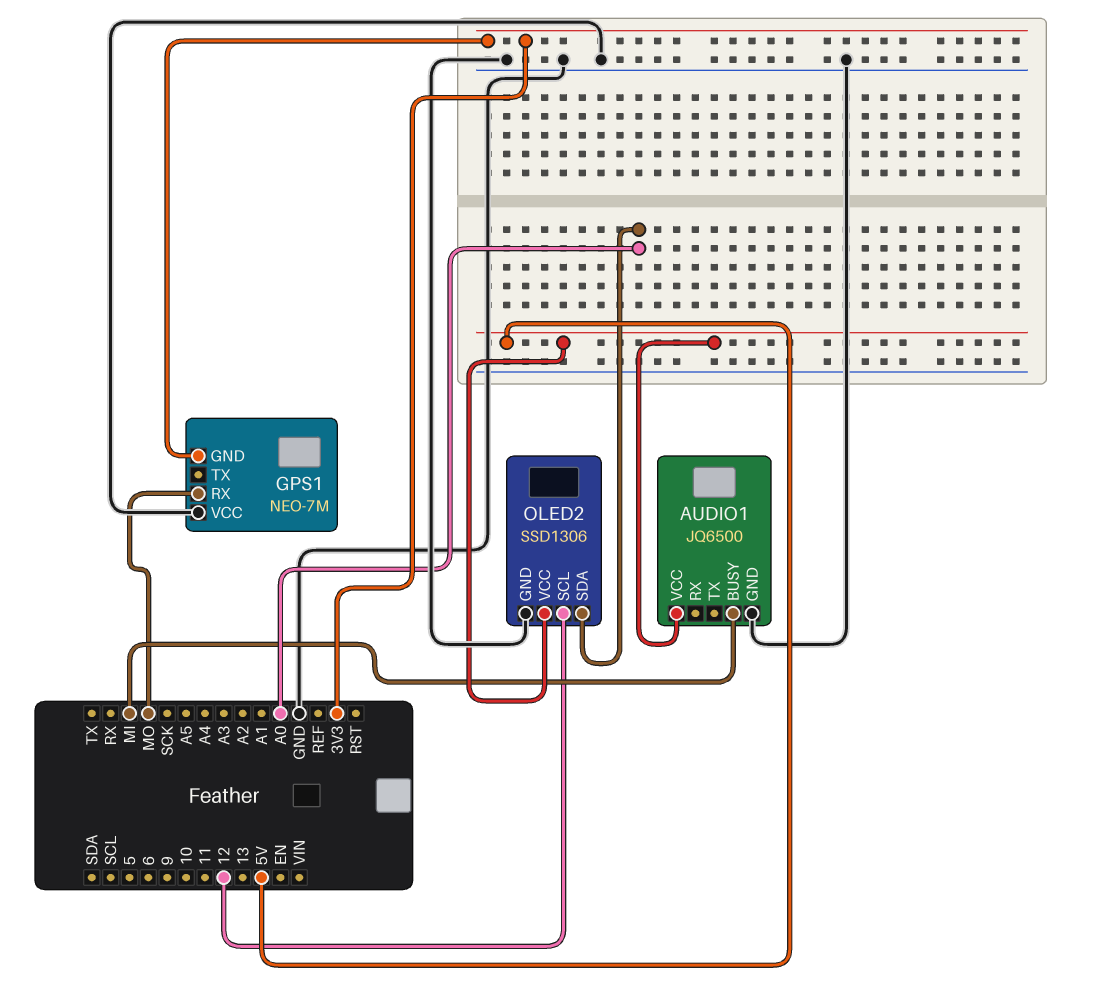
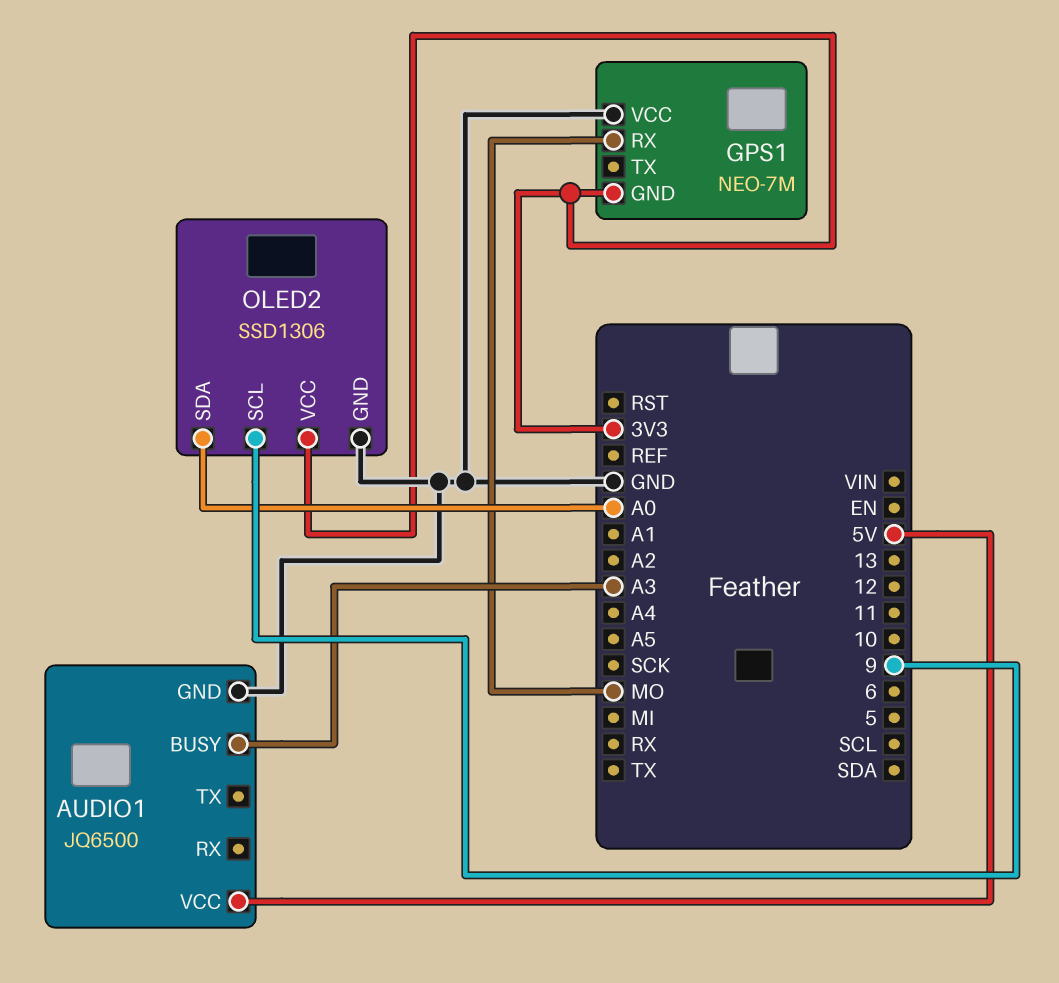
AUDIO1 pin BUSY: MI -> A3
OLED2 pin SCL: 12 -> 9
OLED2 pin VCC: 5V -> 3V3

